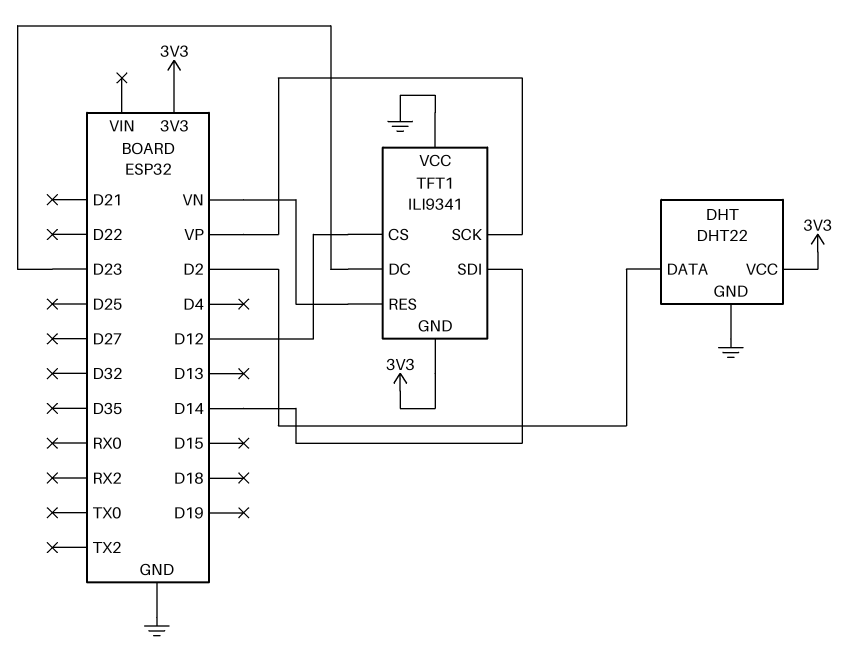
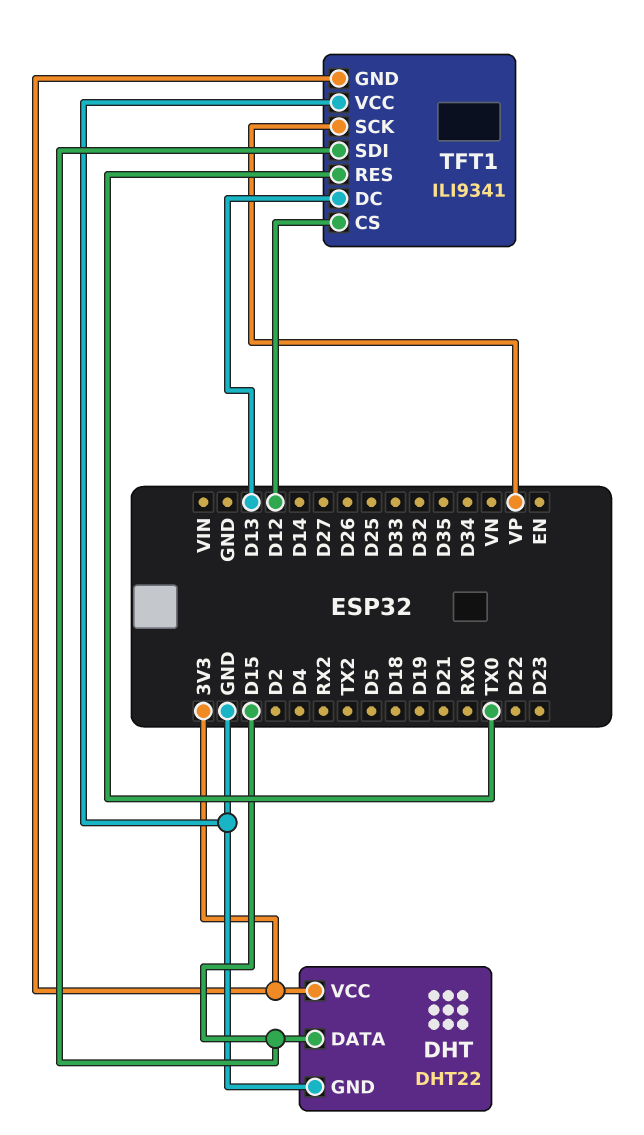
DHT pin DATA: D2 -> D15
TFT1 pin DC: D23 -> D13
TFT1 pin RES: VN -> TX0
TFT1 pin SDI: D14 -> D15

